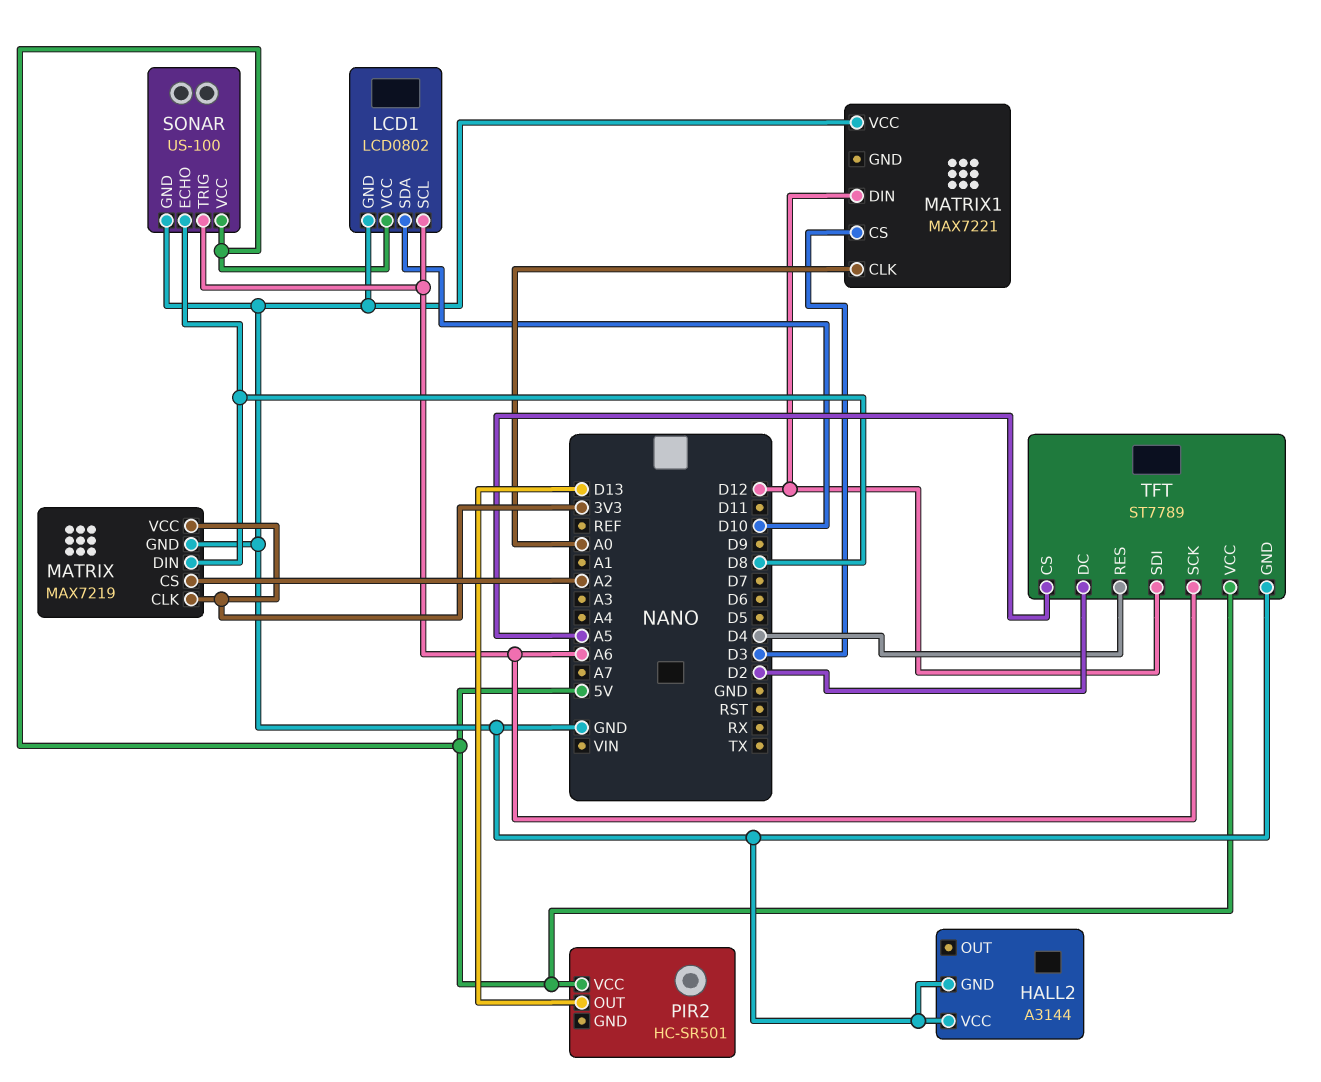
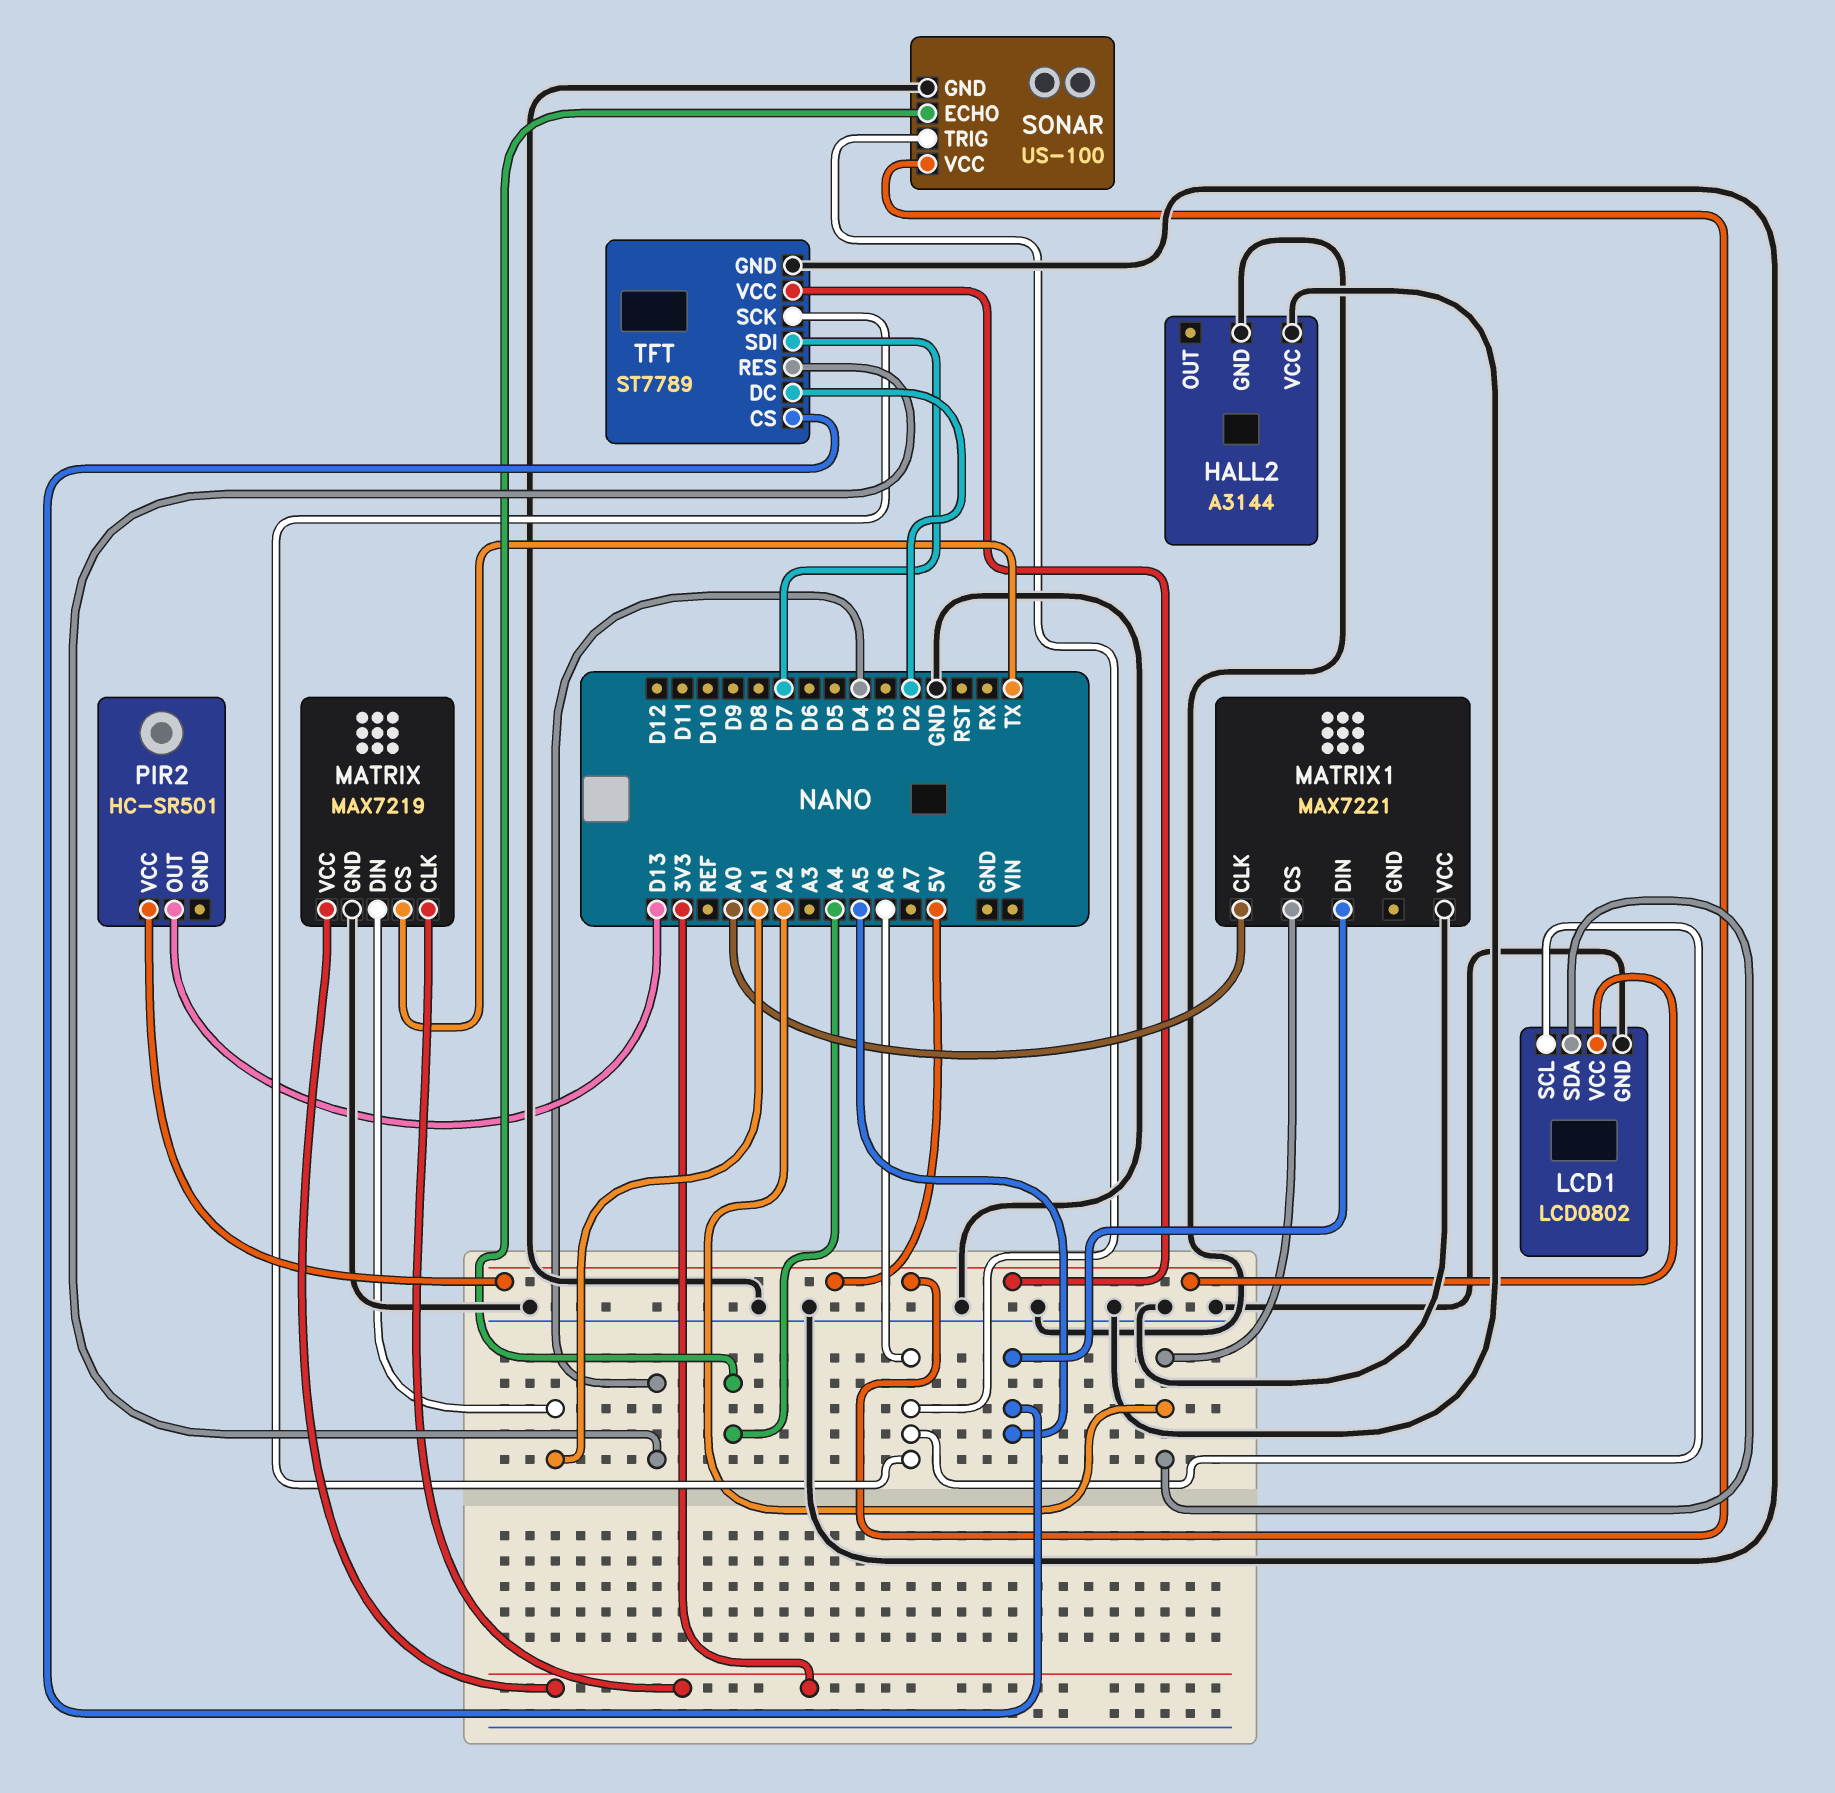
LCD1 pin SDA: D10 -> A2
MATRIX pin CS: A2 -> TX
MATRIX pin DIN: D8 -> A1
MATRIX1 pin CS: D3 -> A2
MATRIX1 pin DIN: D12 -> A5
SONAR pin ECHO: D8 -> A4
TFT pin SDI: D12 -> D7

